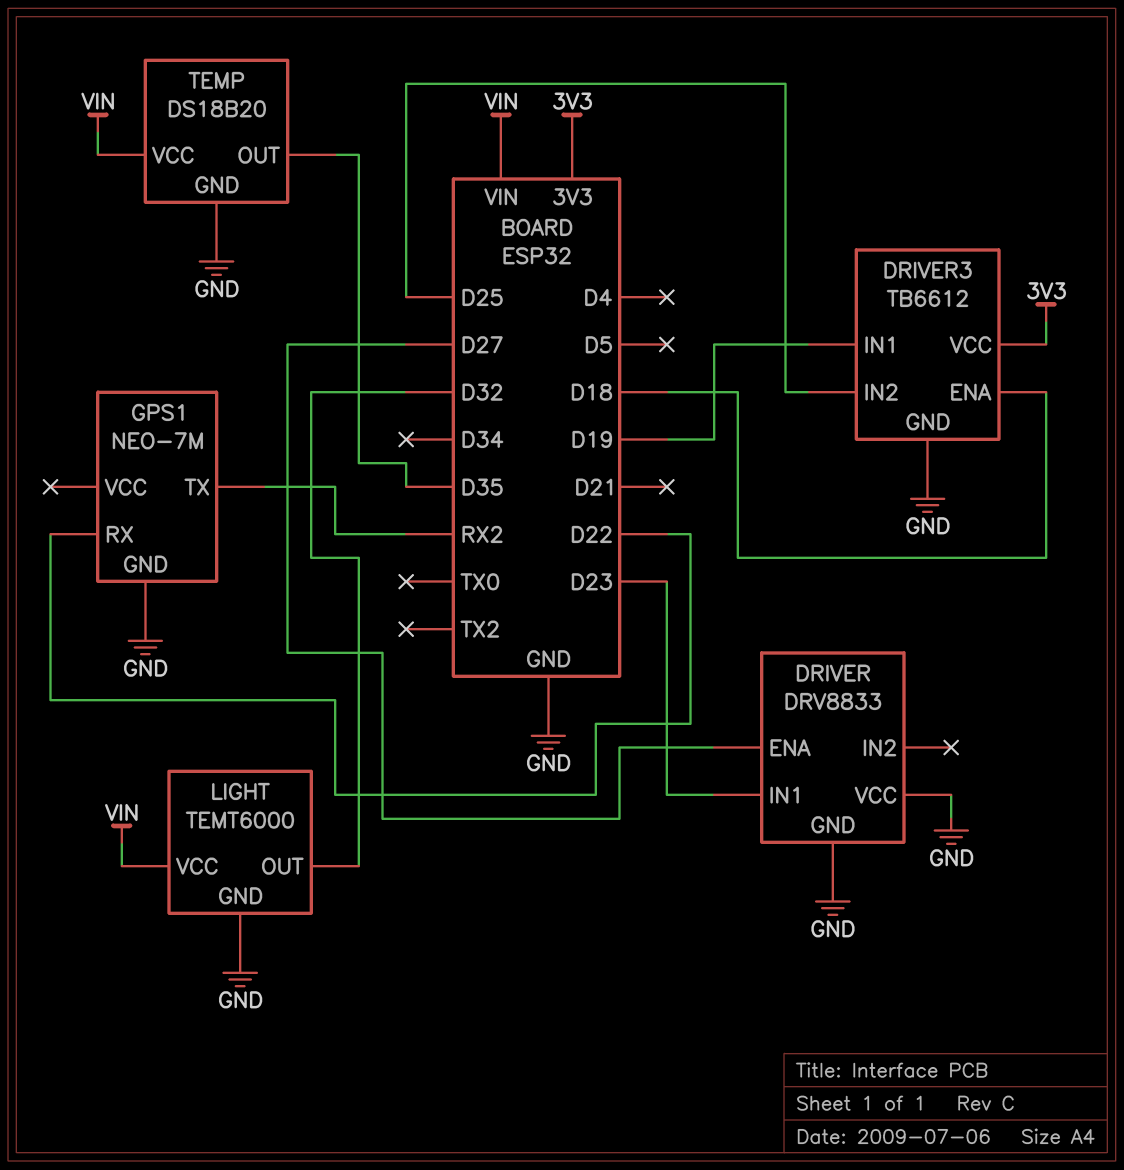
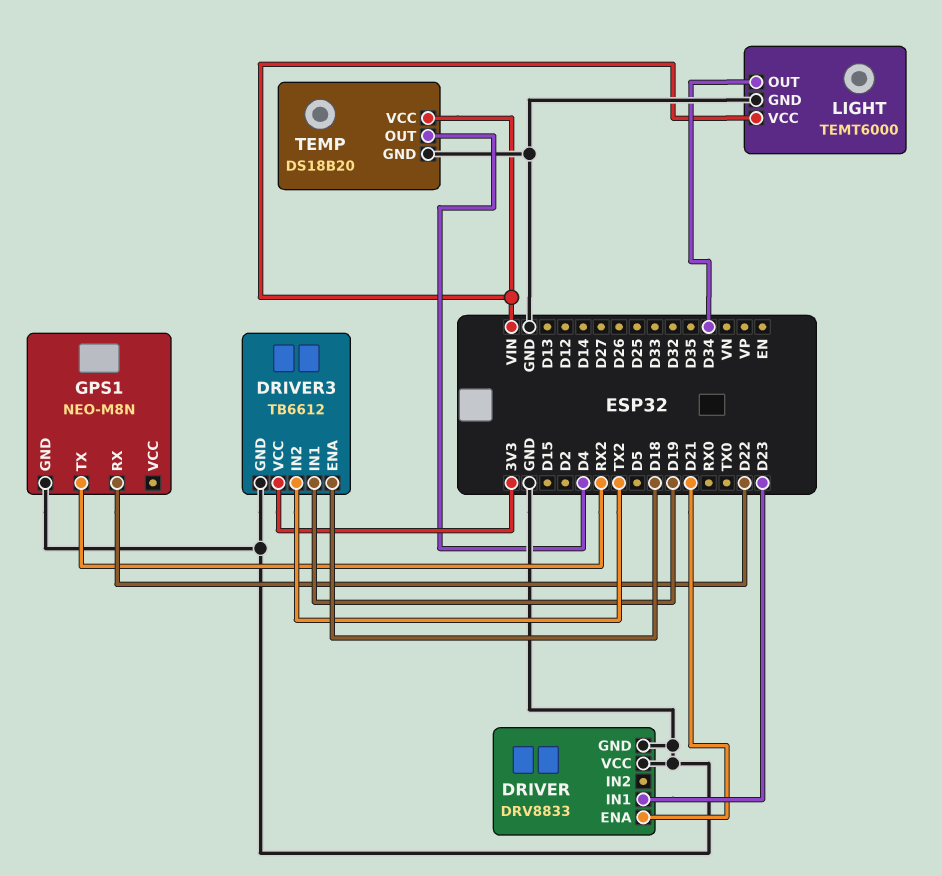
DRIVER pin ENA: D27 -> D21
DRIVER3 pin IN2: D25 -> TX2
GPS1: NEO-7M -> NEO-M8N
LIGHT pin OUT: D32 -> D34
TEMP pin OUT: D35 -> D4

